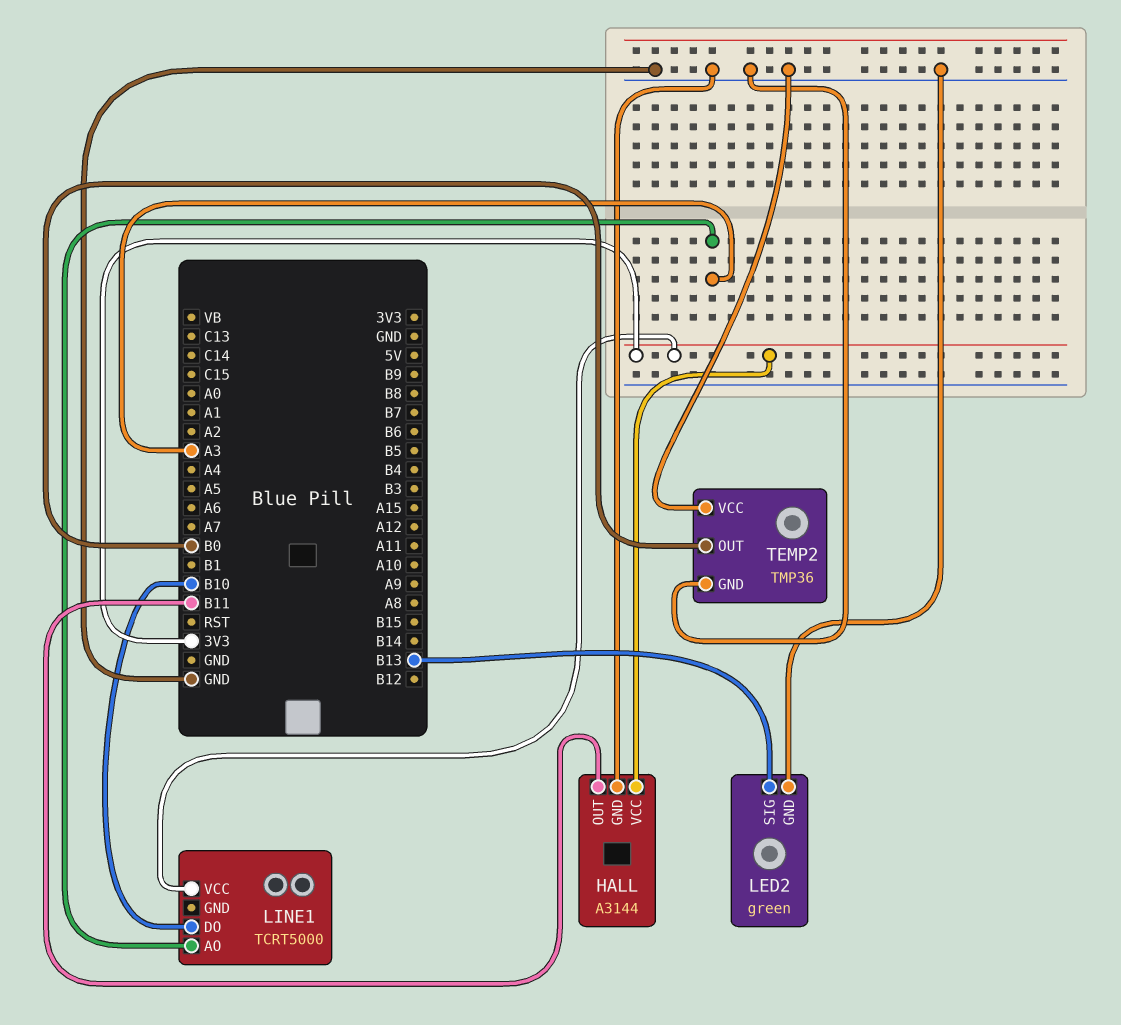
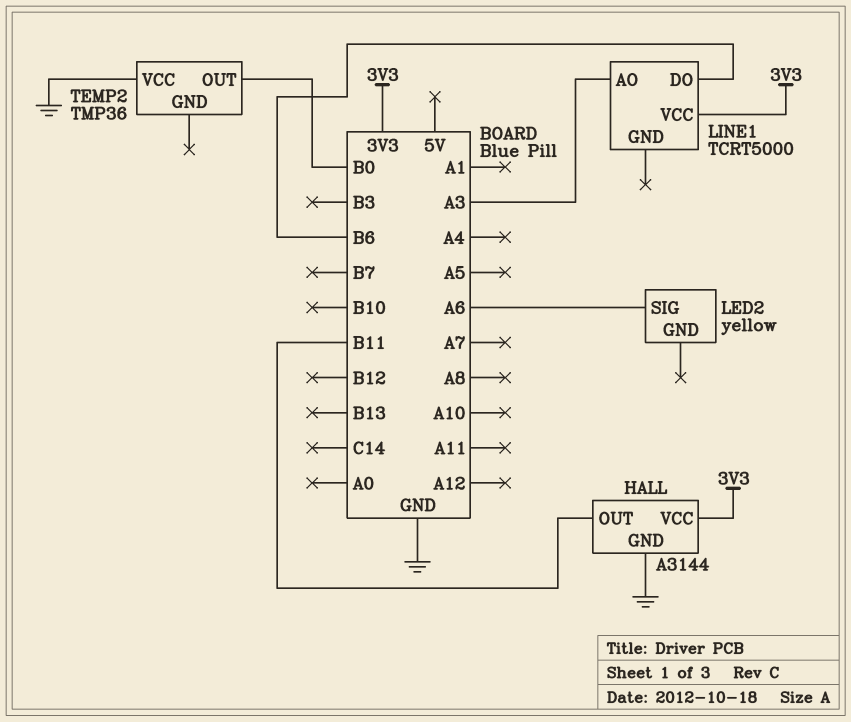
LED2: green -> yellow
LED2 pin GND: GND -> none
LED2 pin SIG: B13 -> A6
LINE1 pin DO: B10 -> B6
TEMP2 pin GND: GND -> none

